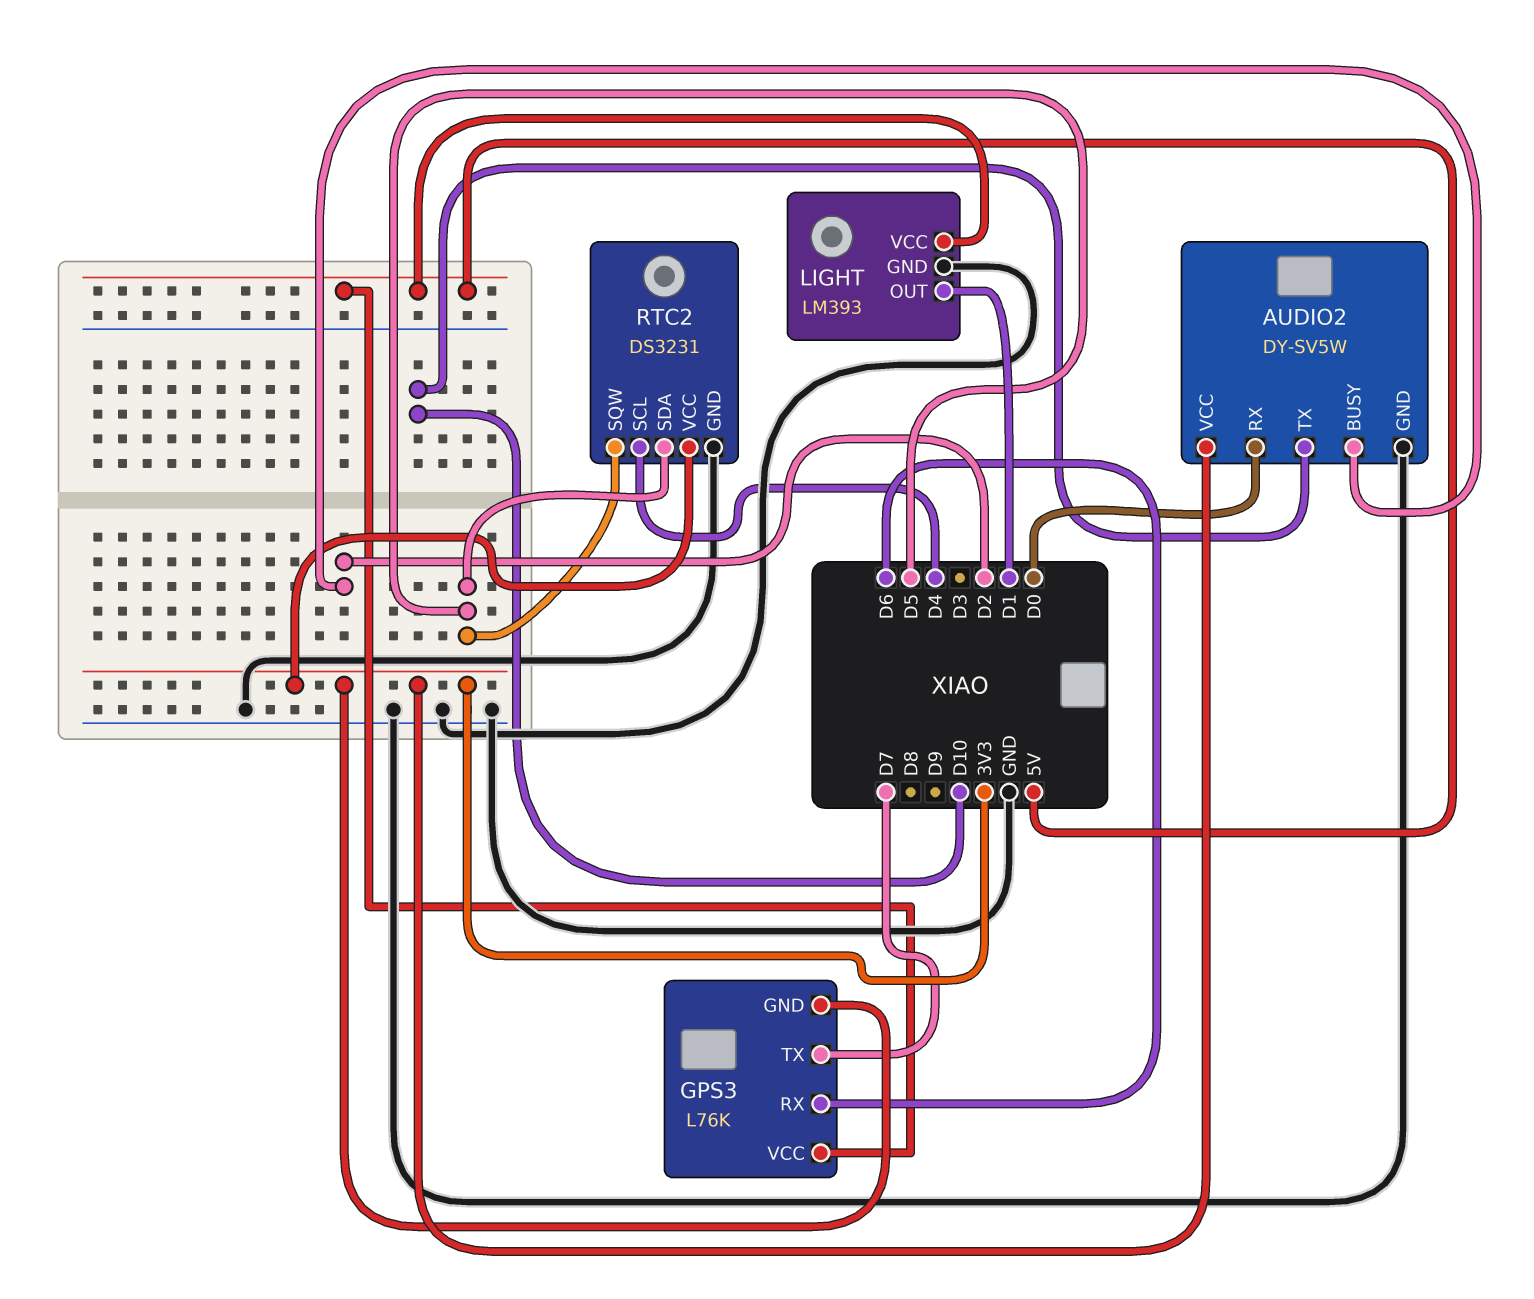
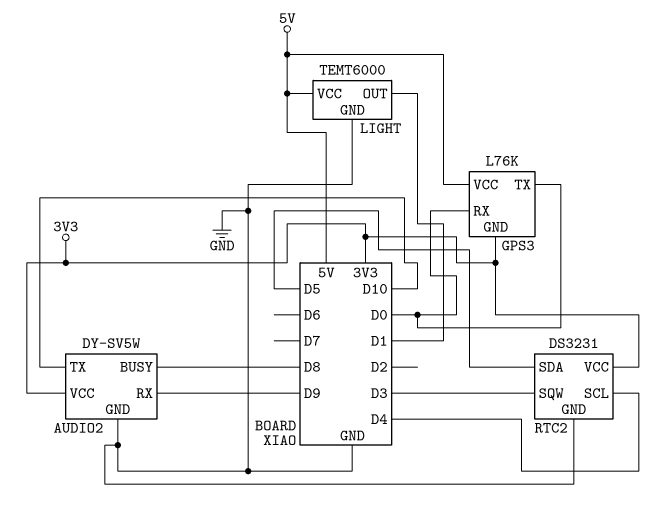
AUDIO2 pin BUSY: D2 -> D8
AUDIO2 pin RX: D0 -> D9
GPS3 pin RX: D6 -> D0
GPS3 pin TX: D7 -> D0
LIGHT: LM393 -> TEMT6000
RTC2 pin SQW: D5 -> D3

